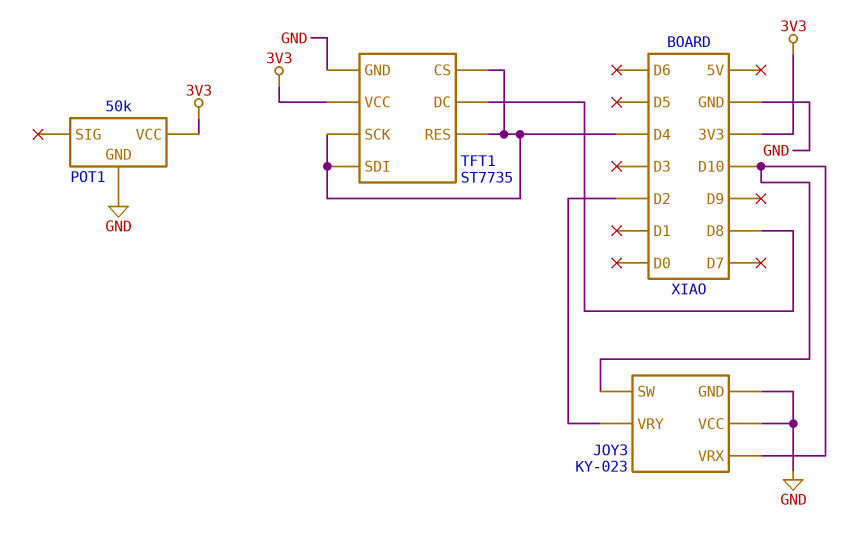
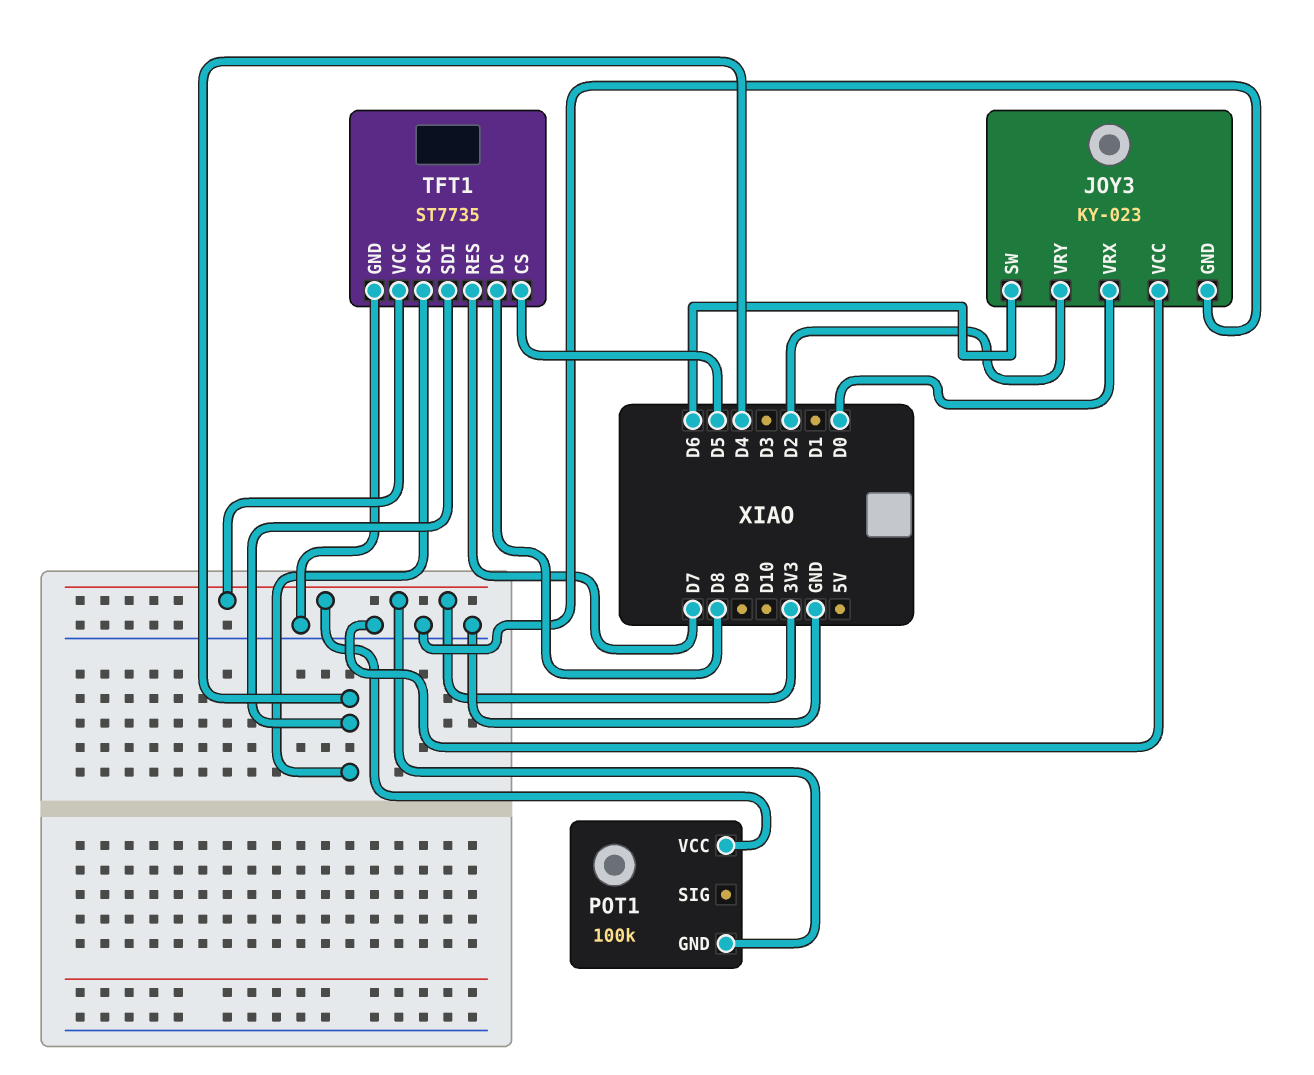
JOY3 pin SW: D10 -> D6
JOY3 pin VRX: D10 -> D0
POT1: 50k -> 100k
POT1 pin GND: GND -> 3V3
TFT1 pin CS: D4 -> D5
TFT1 pin RES: D4 -> D7

